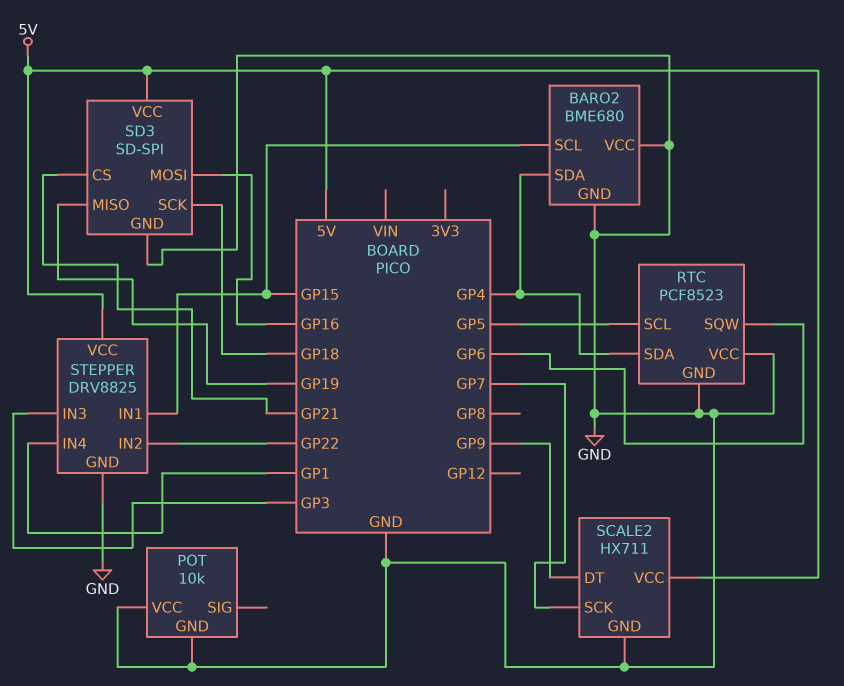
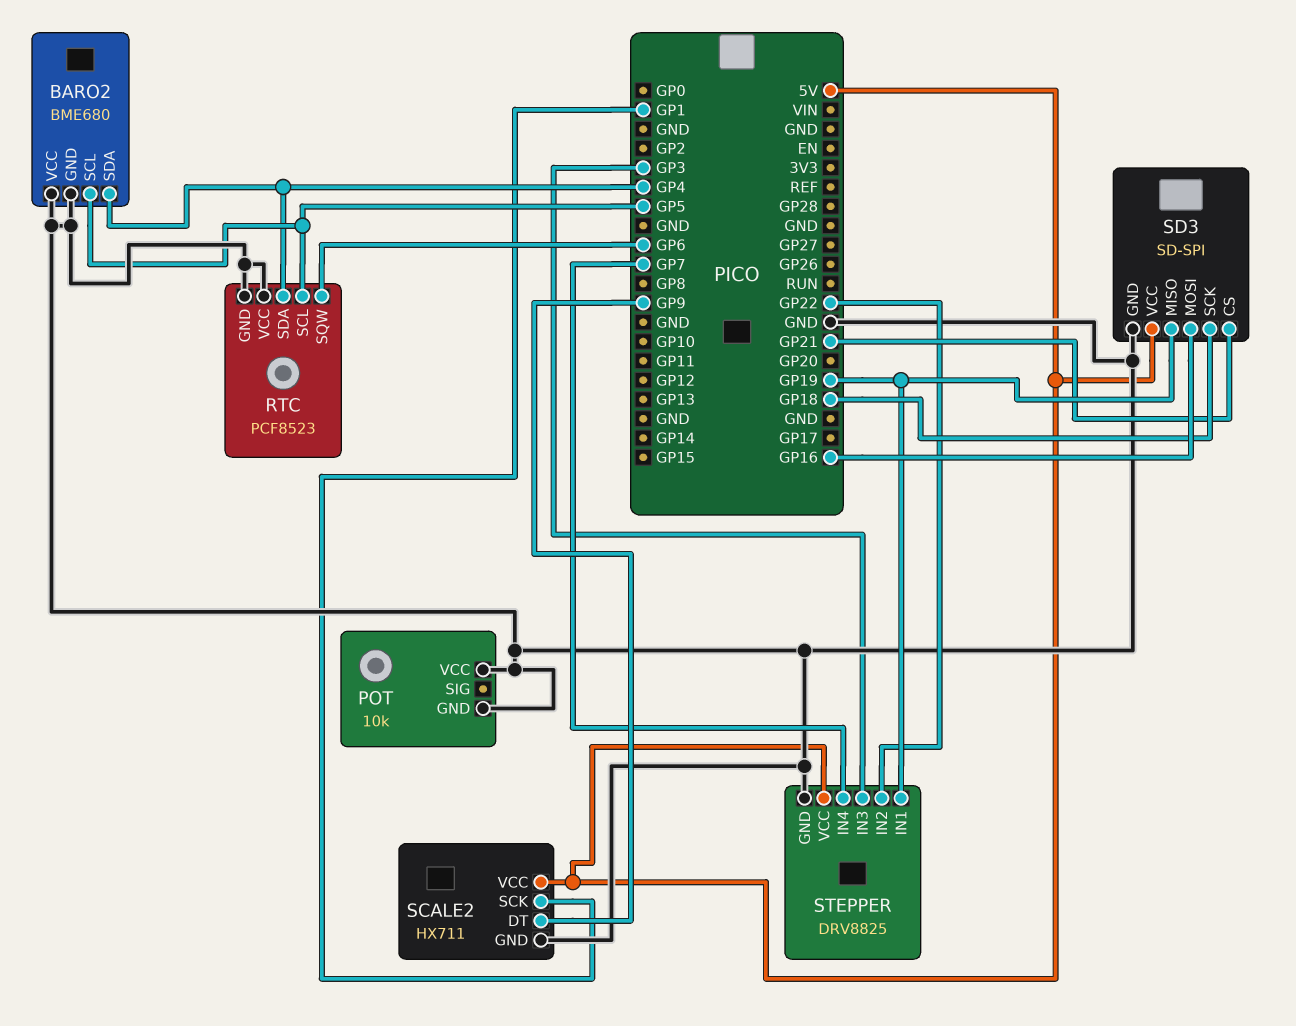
BARO2 pin SCL: GP15 -> GP5
SCALE2 pin SCK: GP7 -> GP1
STEPPER pin IN1: GP15 -> GP19
STEPPER pin IN4: GP1 -> GP7

